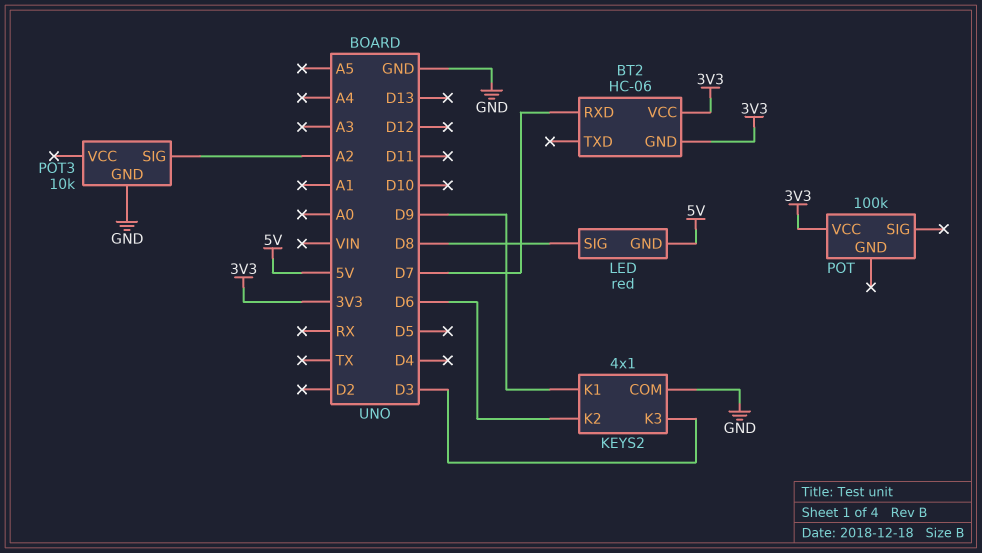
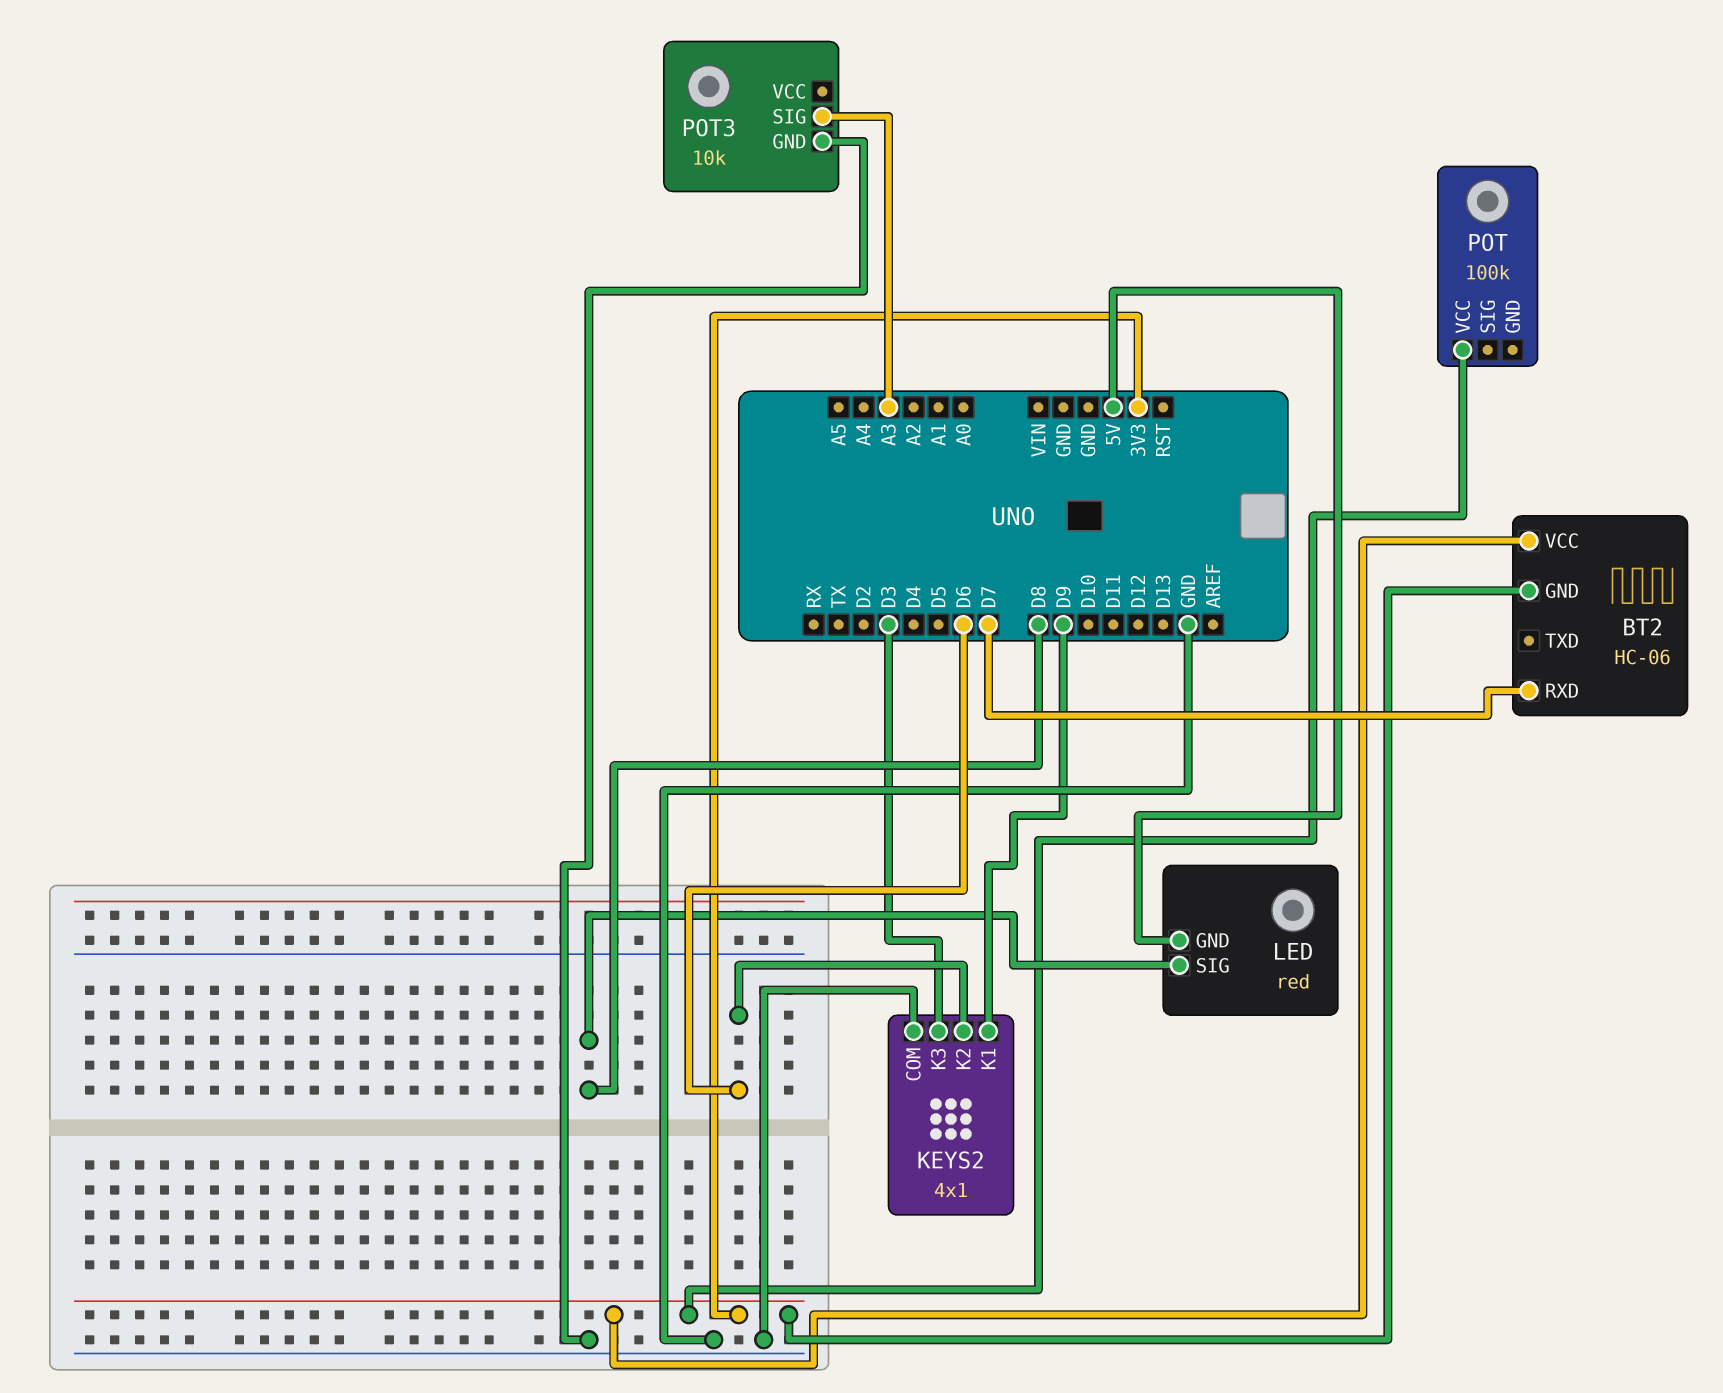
POT3 pin SIG: A2 -> A3

